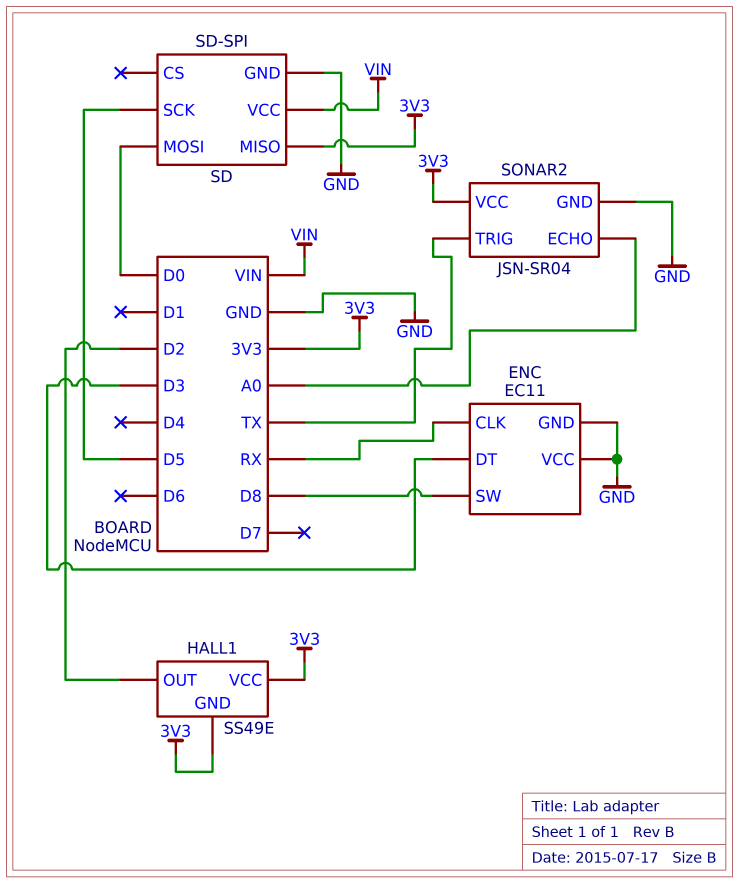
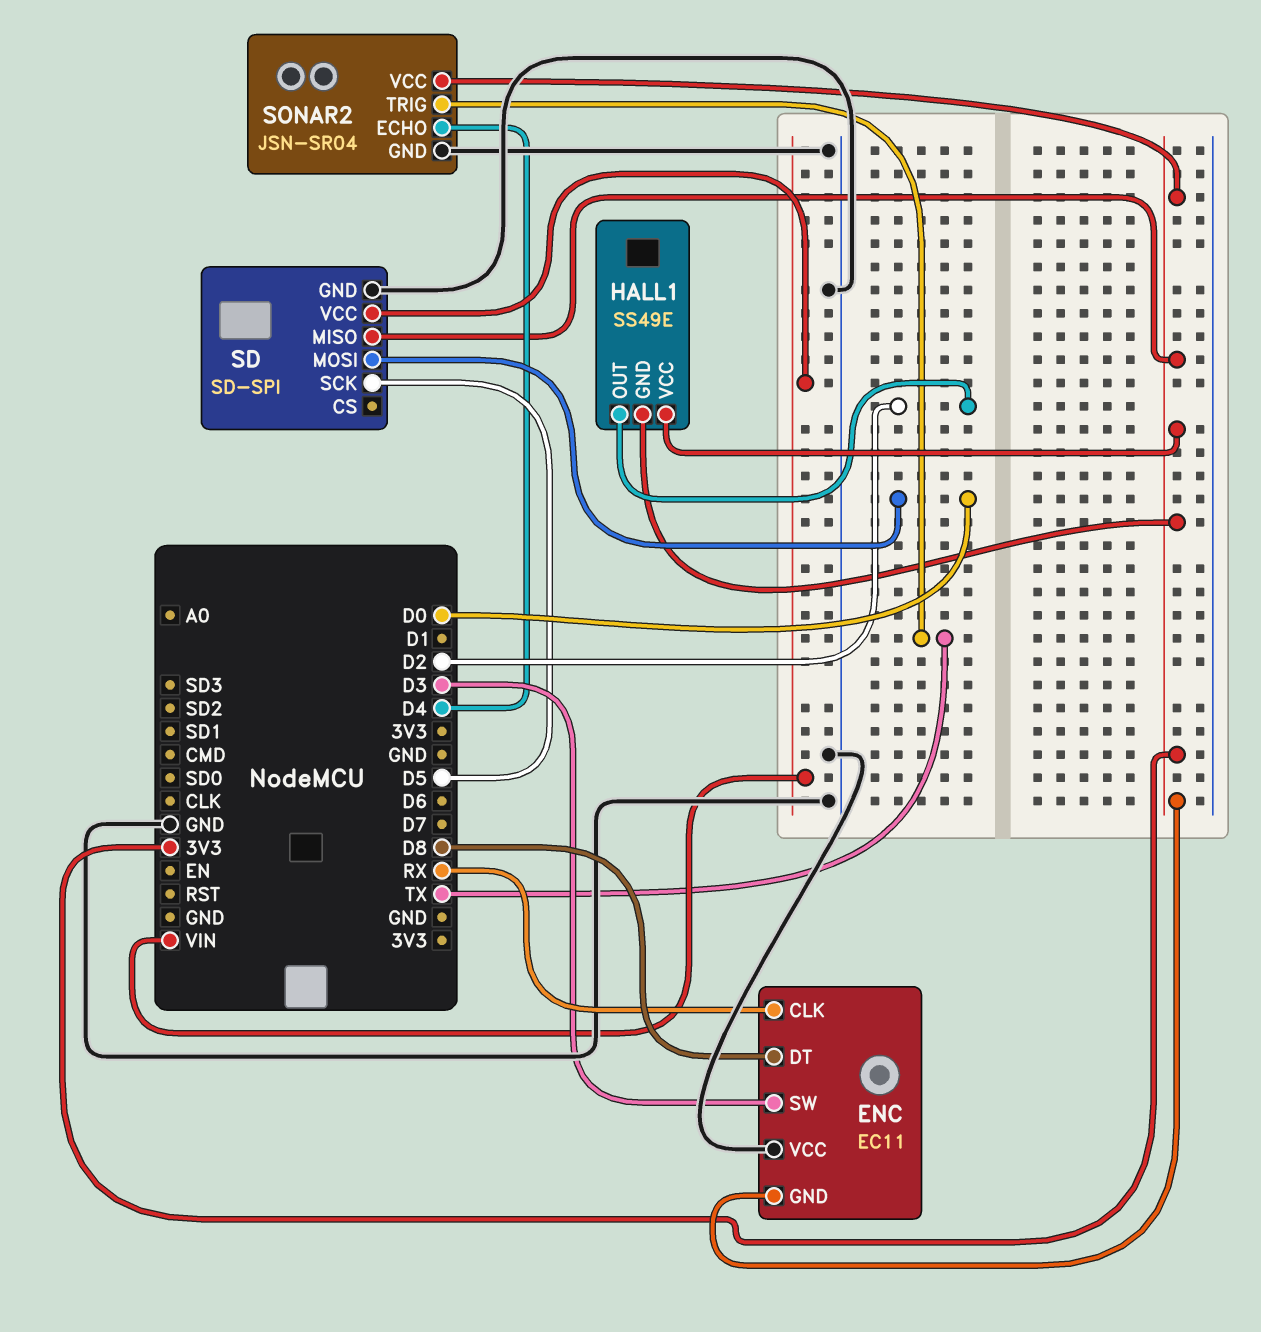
ENC pin DT: D3 -> D8
ENC pin GND: GND -> 3V3
ENC pin SW: D8 -> D3
SONAR2 pin ECHO: A0 -> D4

